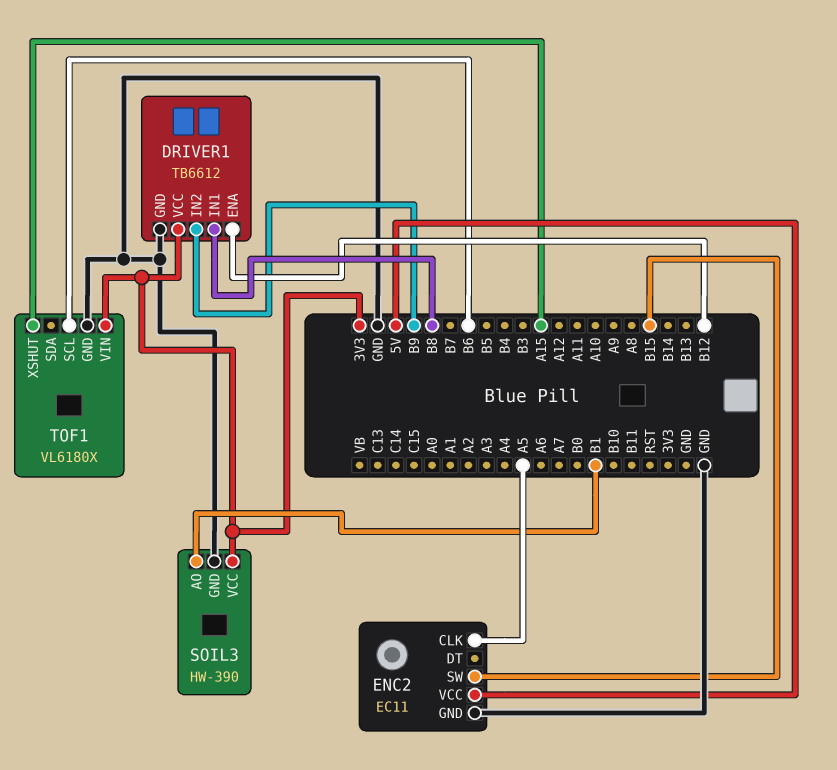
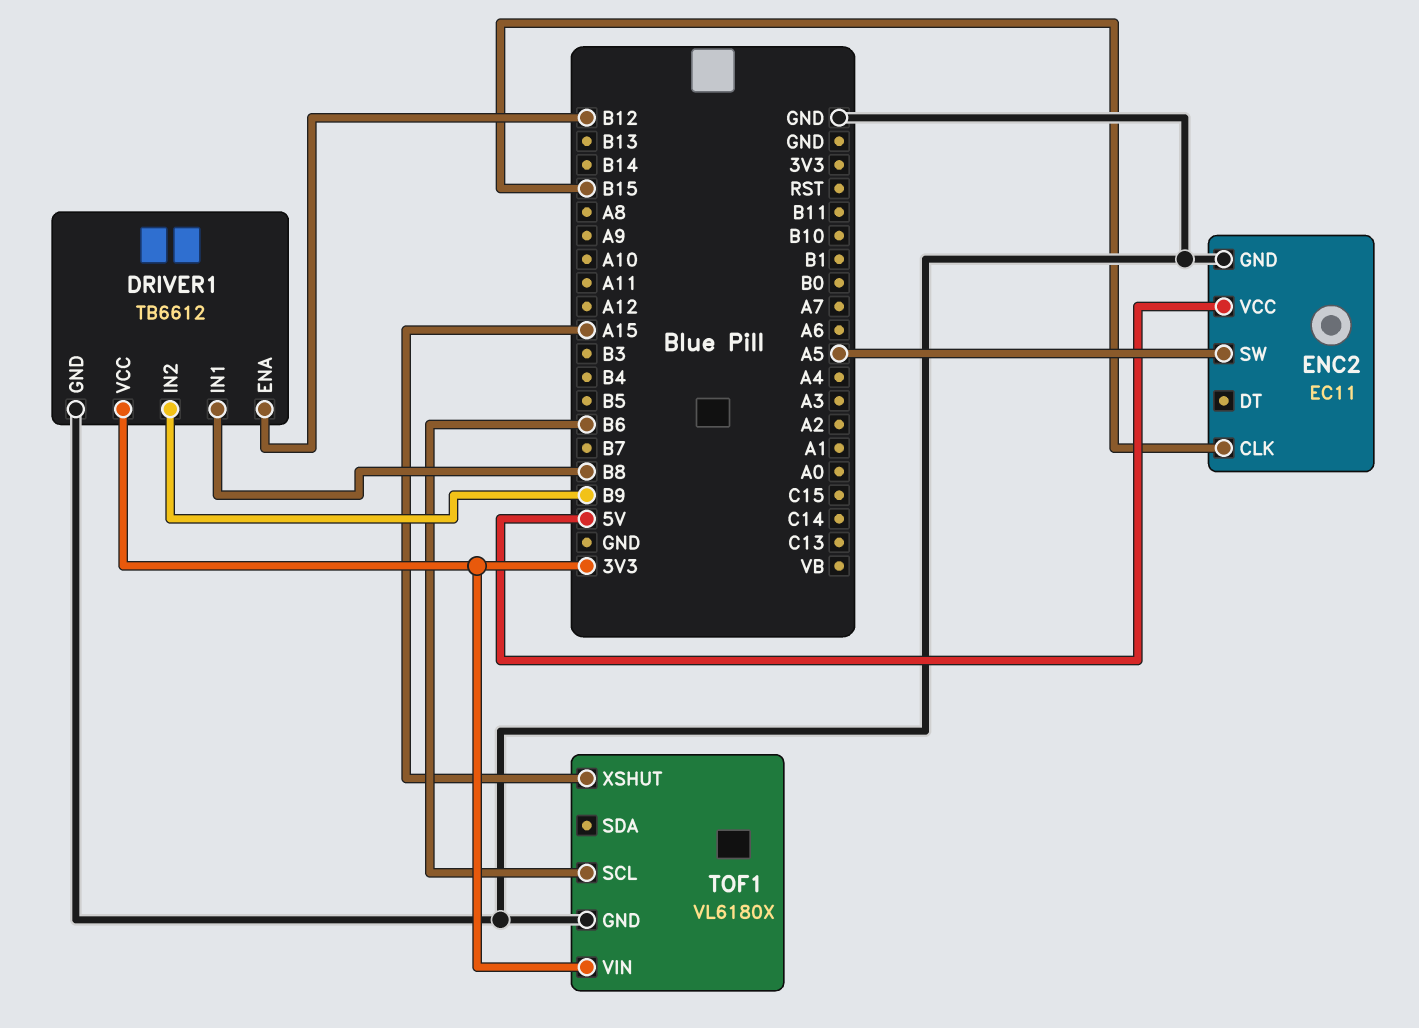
ENC2 pin CLK: A5 -> B15
ENC2 pin SW: B15 -> A5
SOIL3: HW-390 -> none
SOIL3 pin AO: B1 -> none
SOIL3 pin GND: GND -> none
SOIL3 pin VCC: 3V3 -> none

